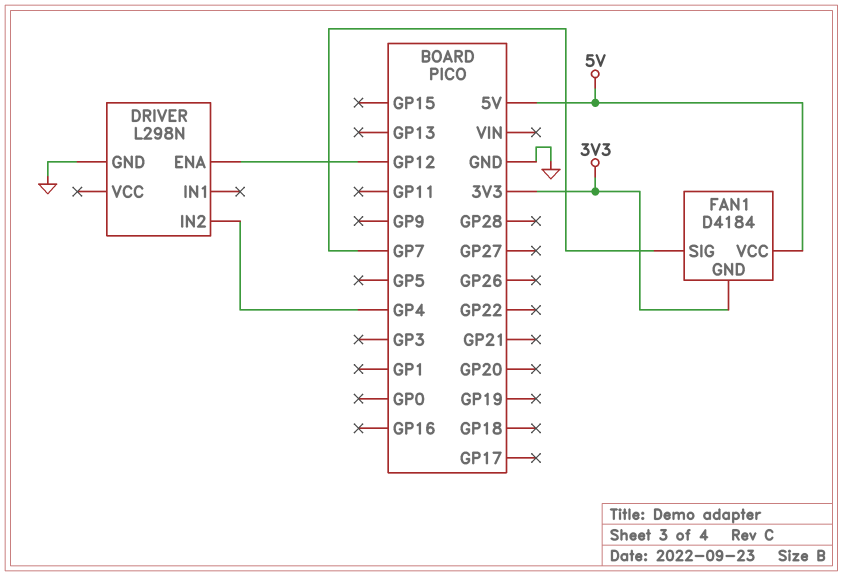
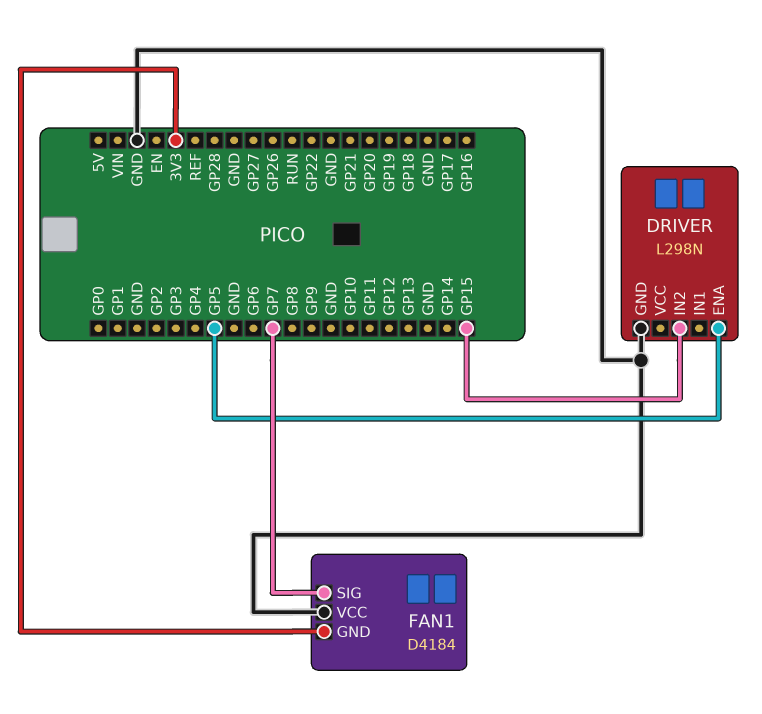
DRIVER pin ENA: GP12 -> GP5
DRIVER pin IN2: GP4 -> GP15
FAN1 pin VCC: 5V -> GND

